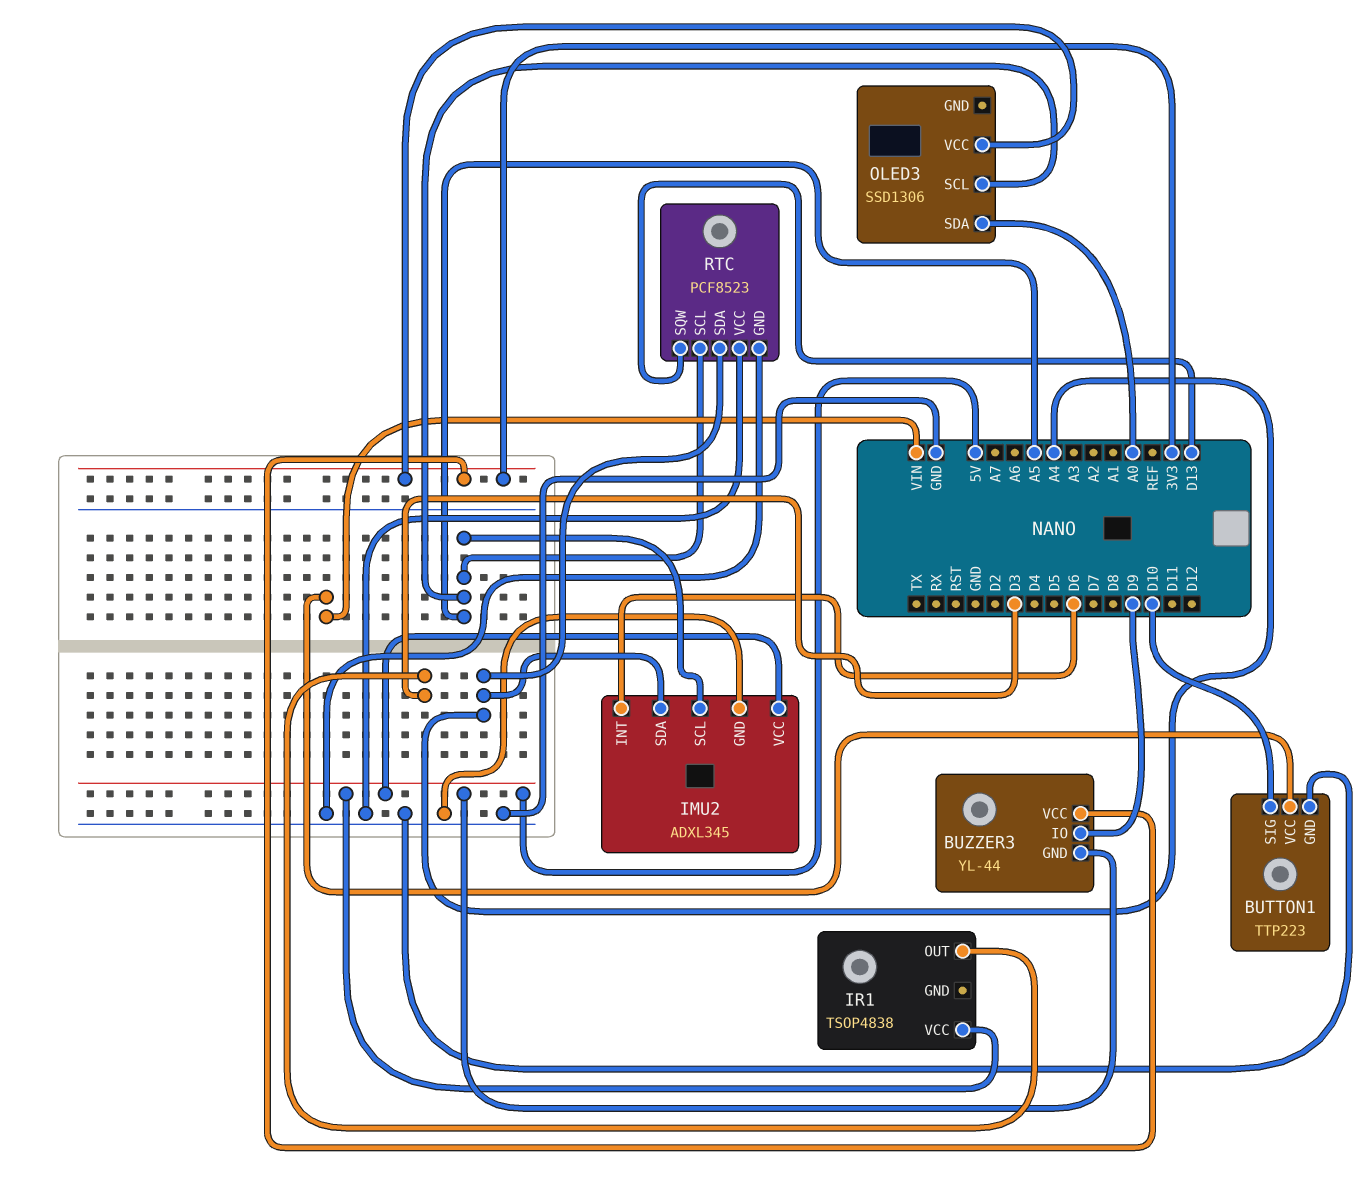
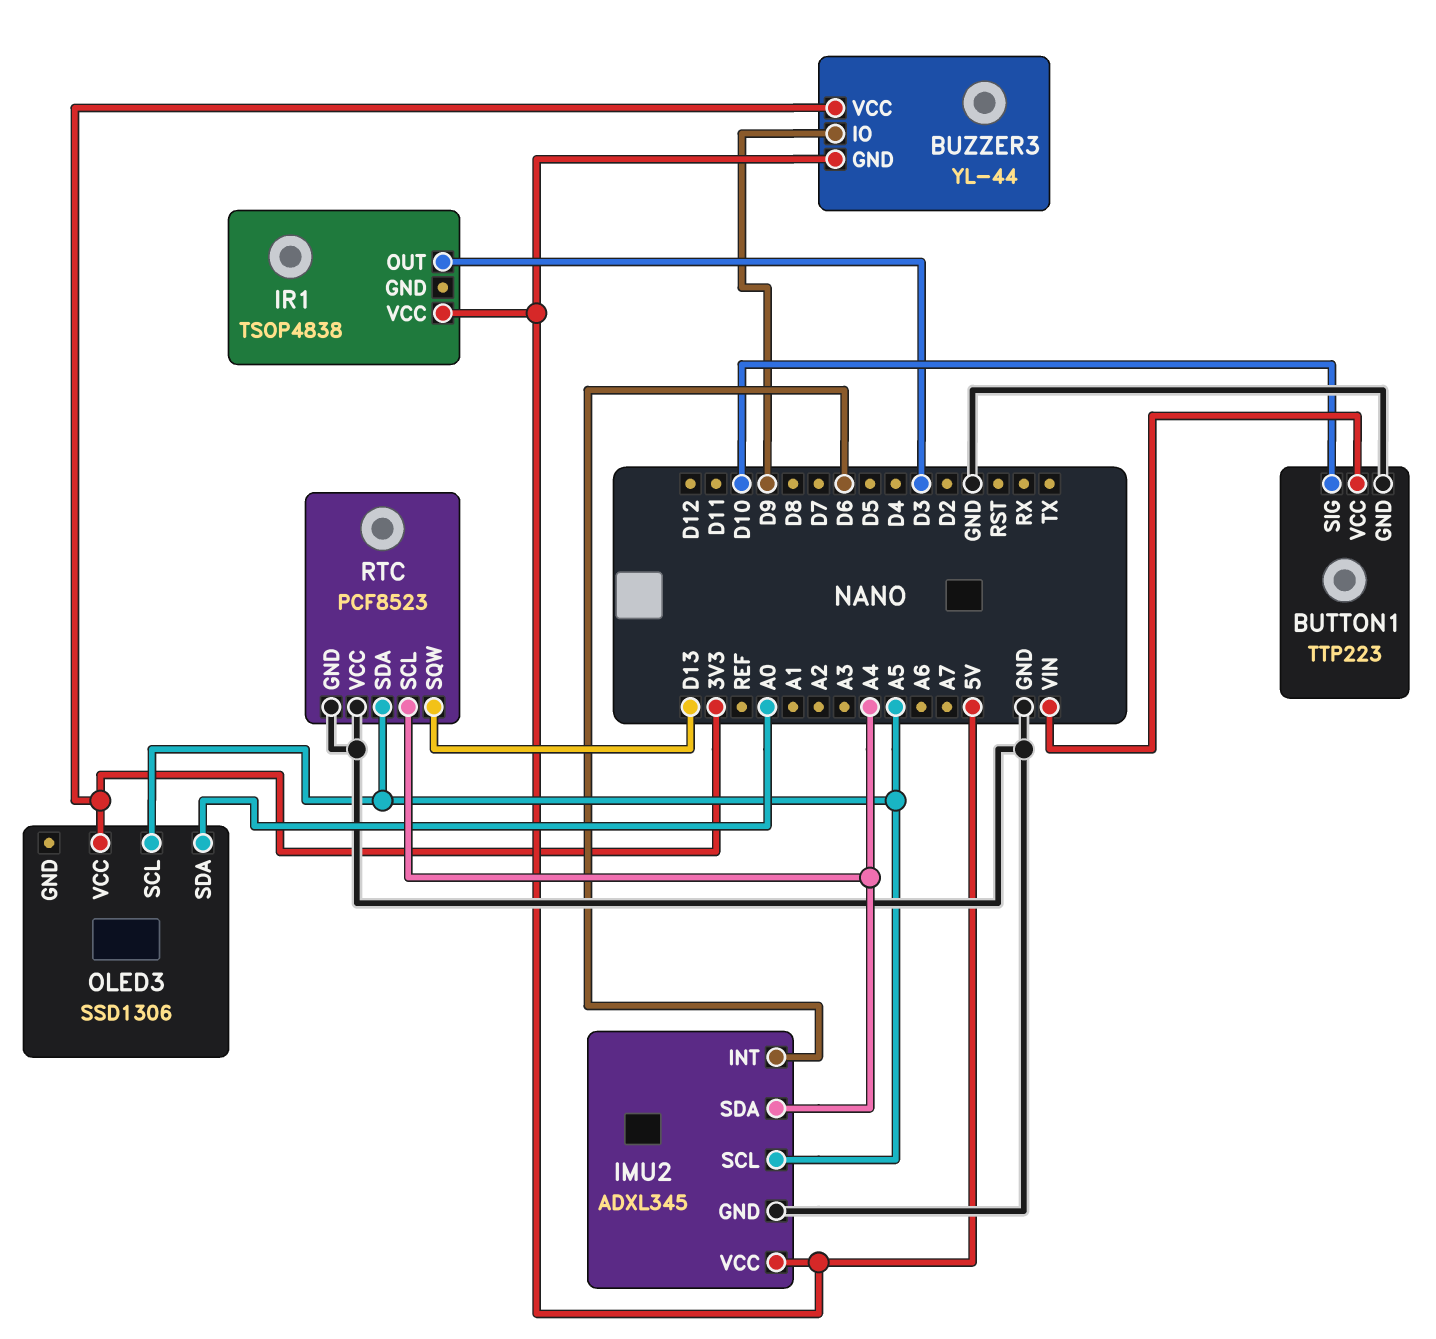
RTC pin SCL: A5 -> A4
RTC pin SDA: A4 -> A5

